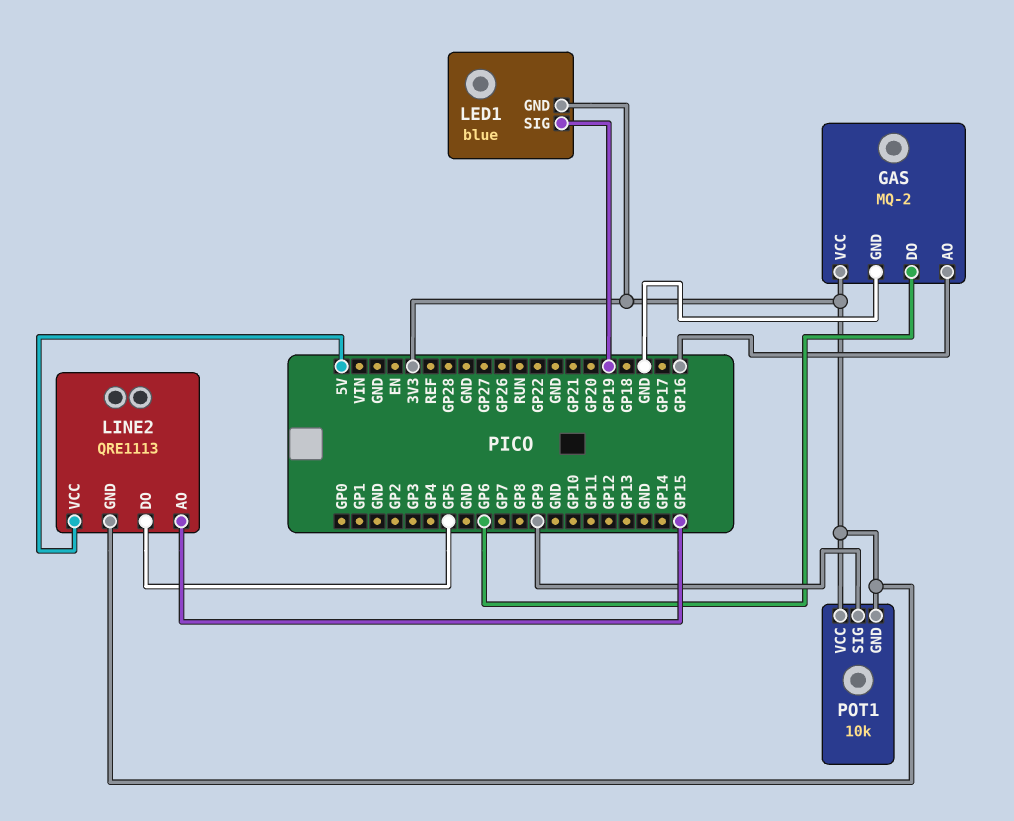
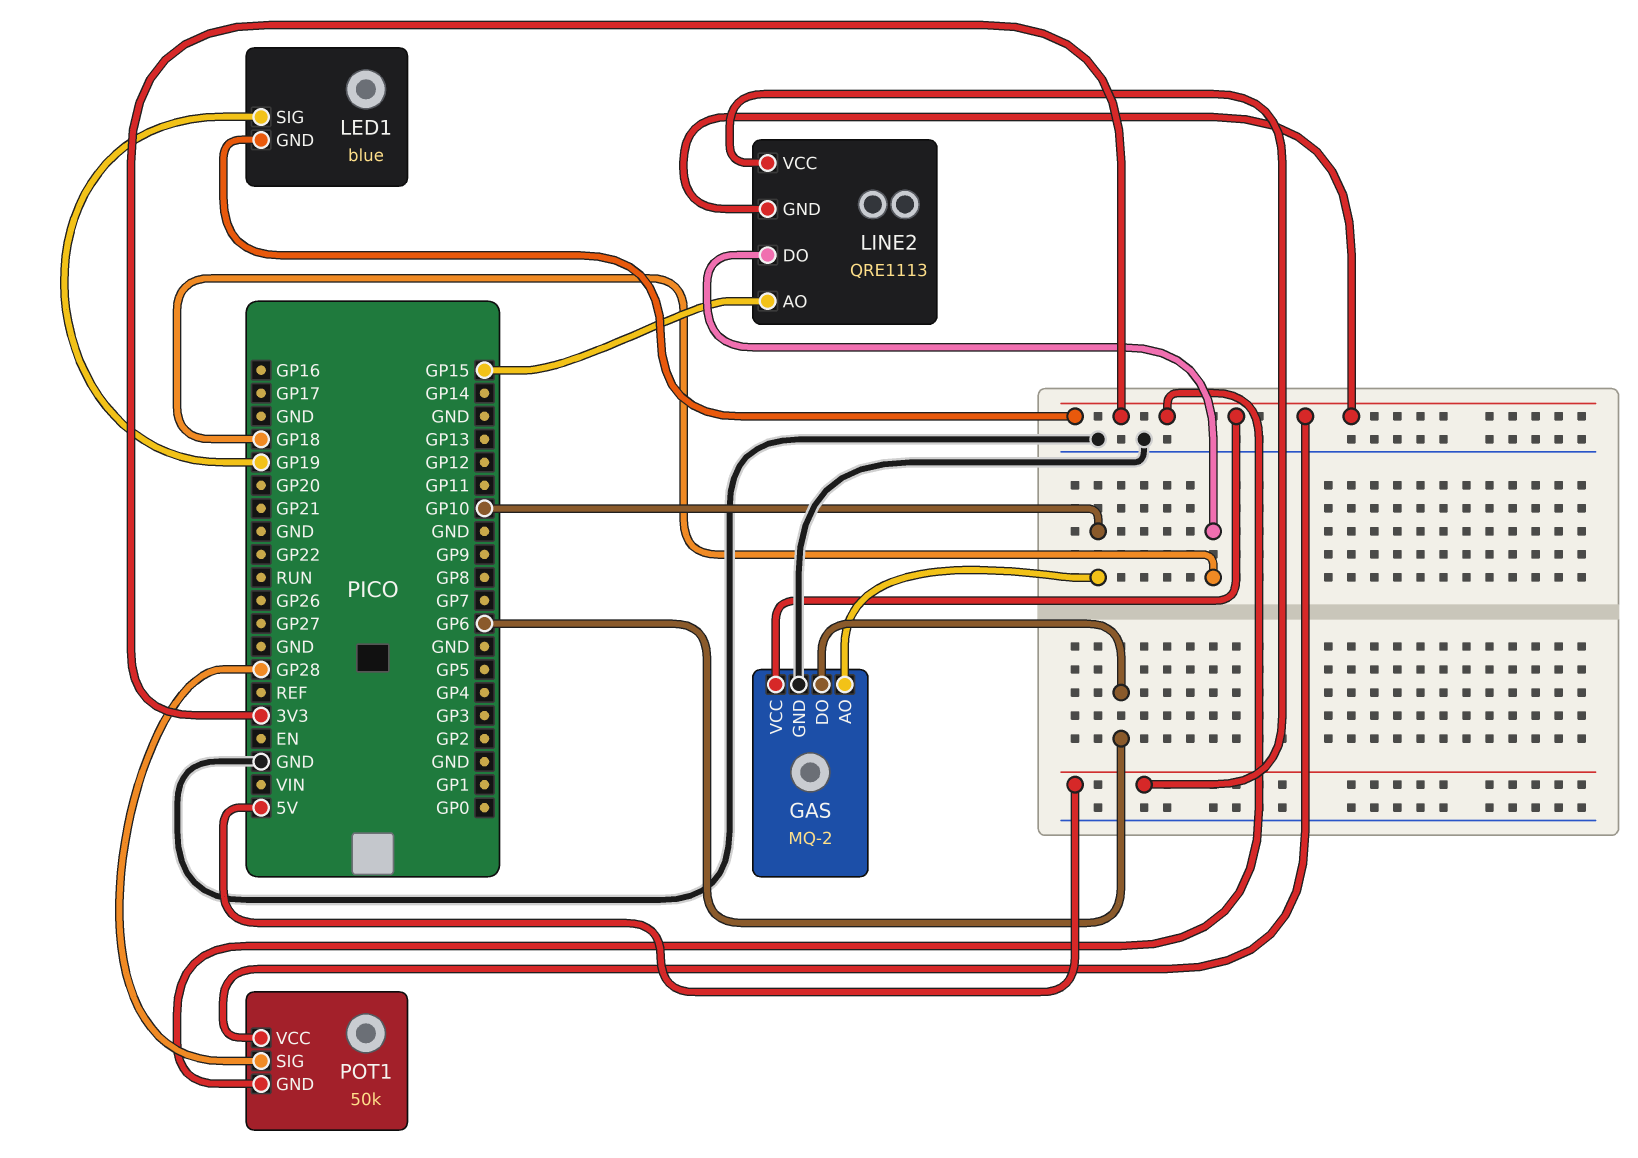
GAS pin AO: GP16 -> GP10
LINE2 pin DO: GP5 -> GP18
POT1: 10k -> 50k
POT1 pin SIG: GP9 -> GP28

